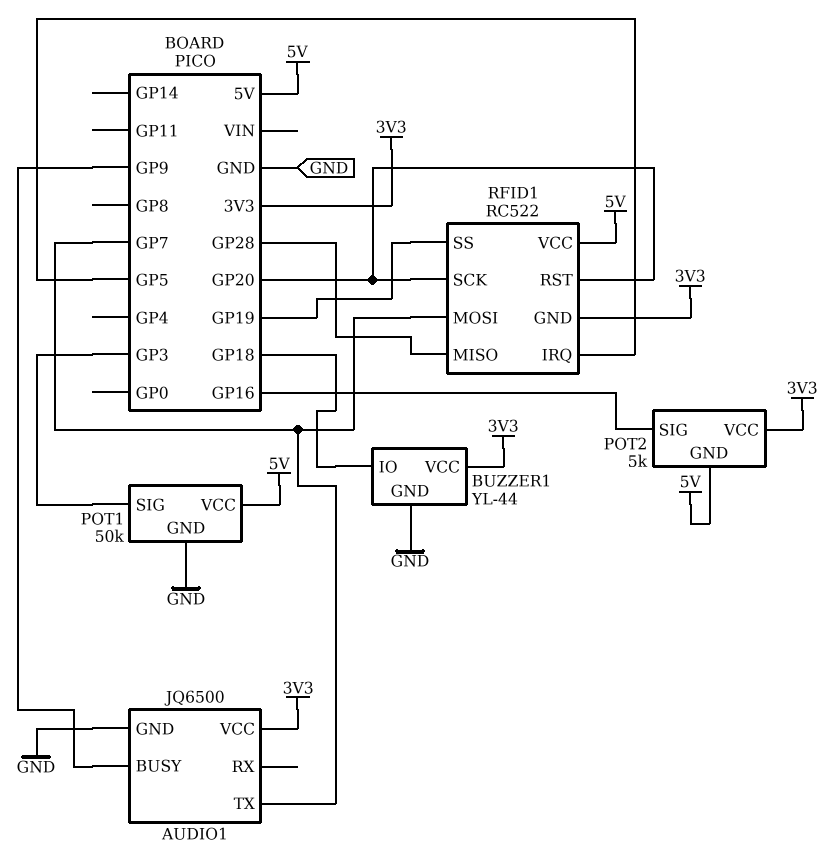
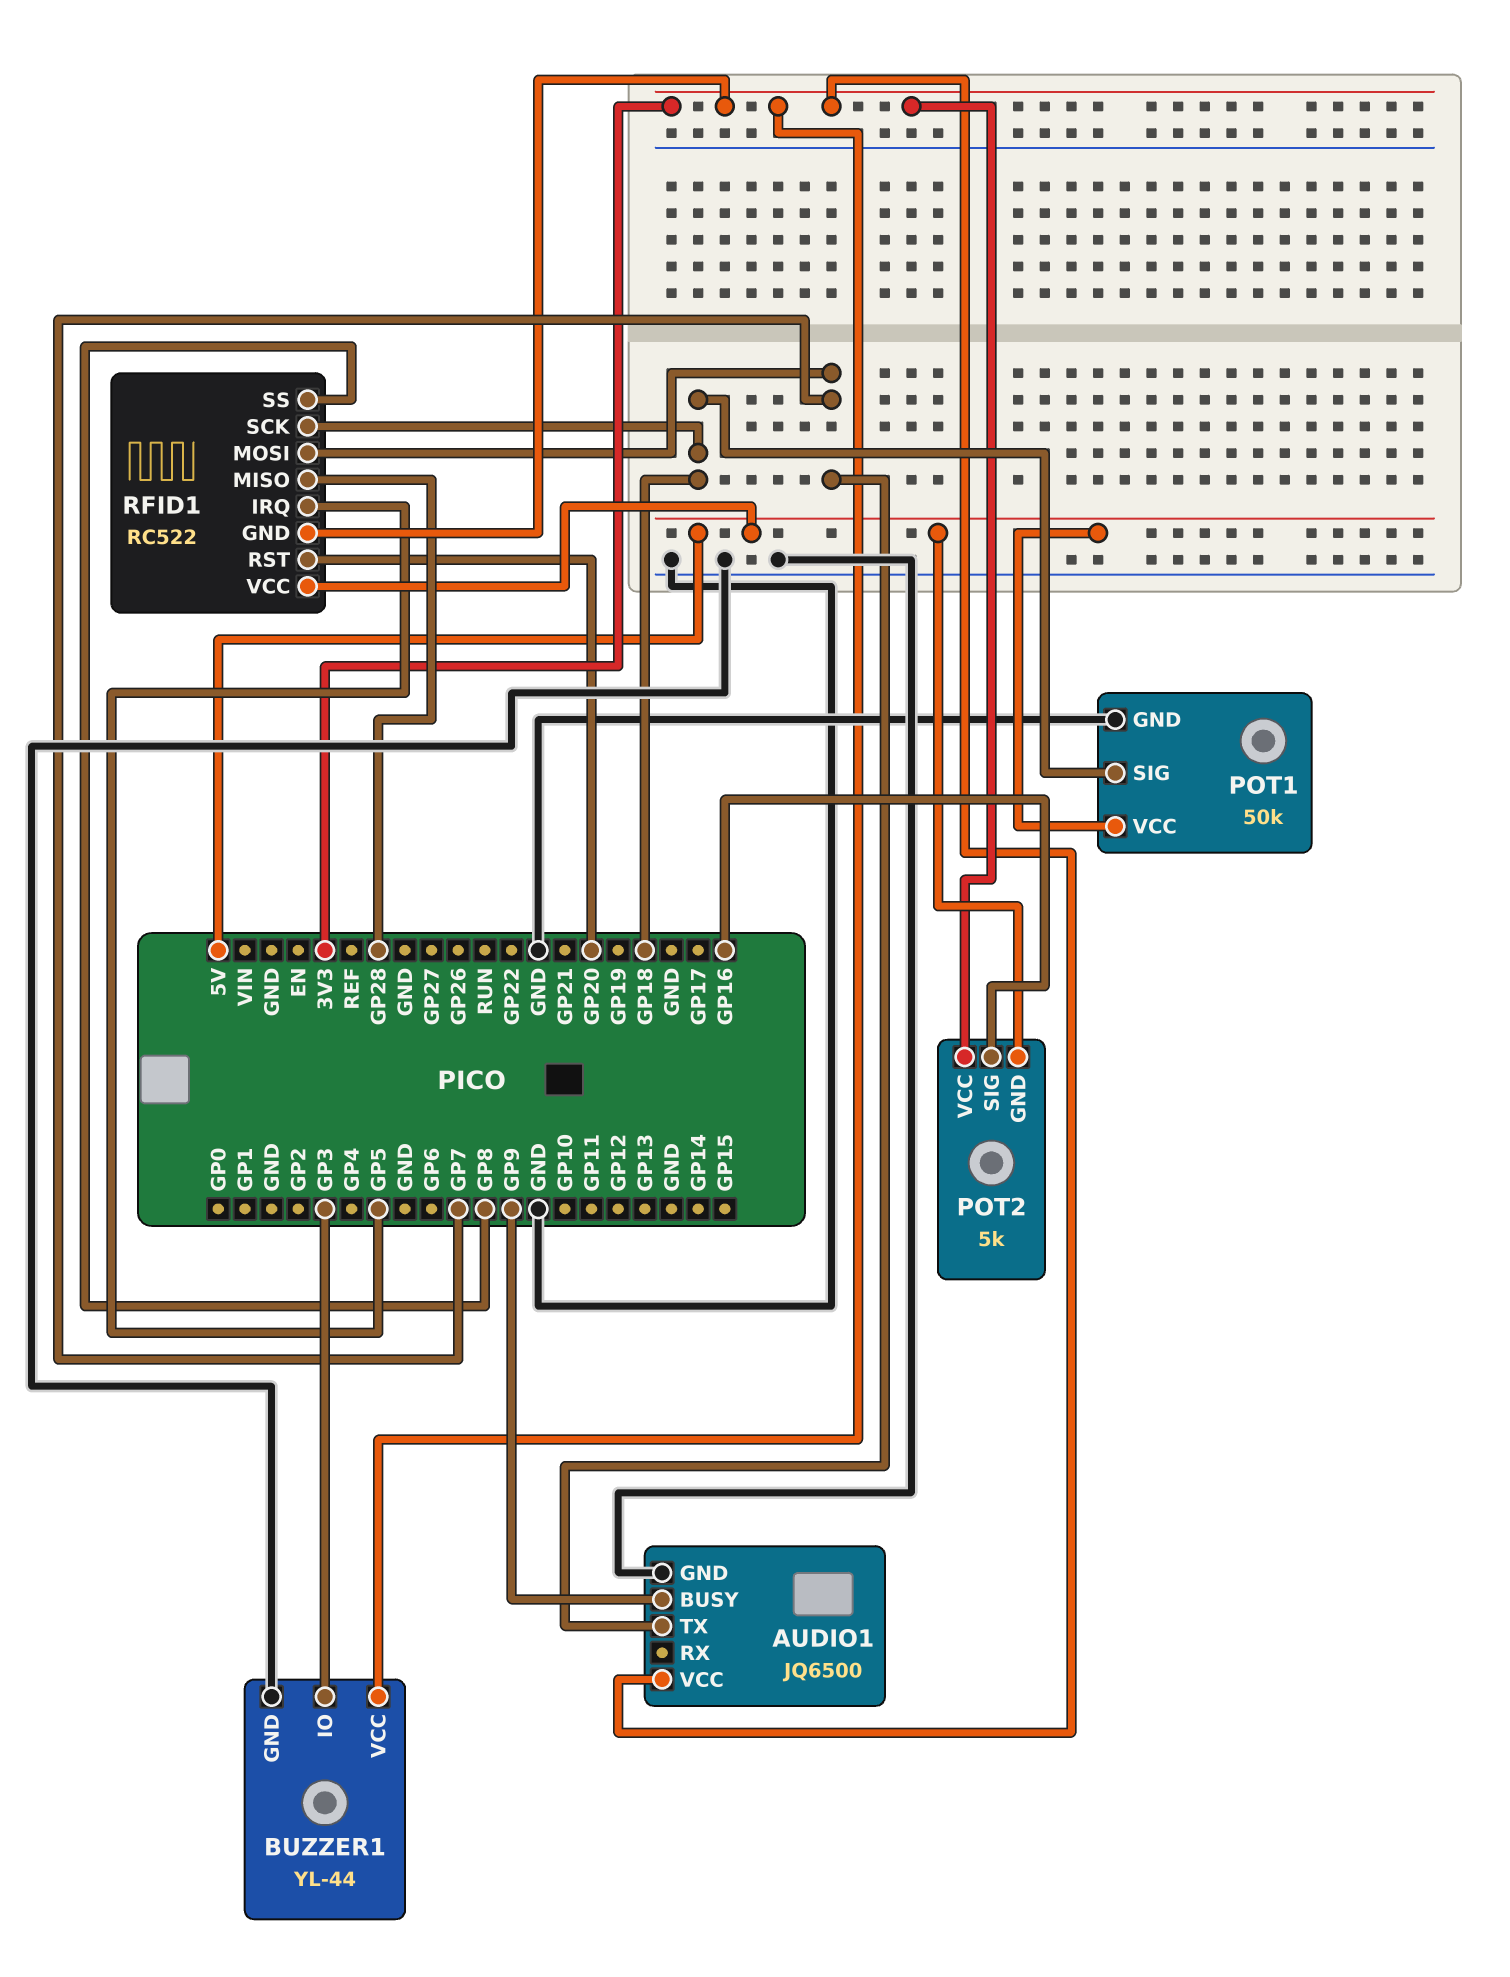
BUZZER1 pin IO: GP18 -> GP3
POT1 pin SIG: GP3 -> GP18
RFID1 pin SCK: GP20 -> GP18
RFID1 pin SS: GP19 -> GP8

